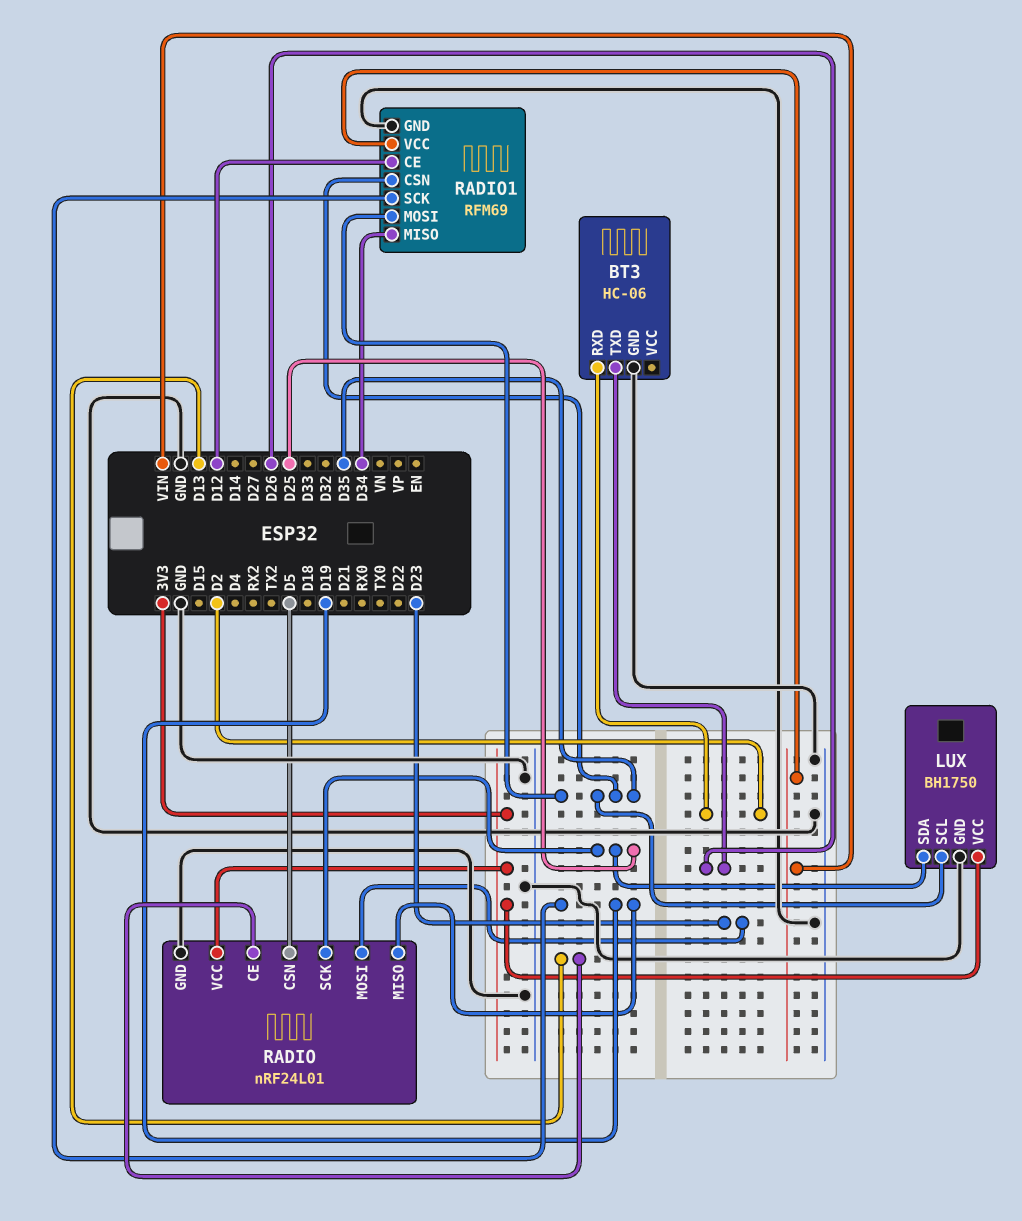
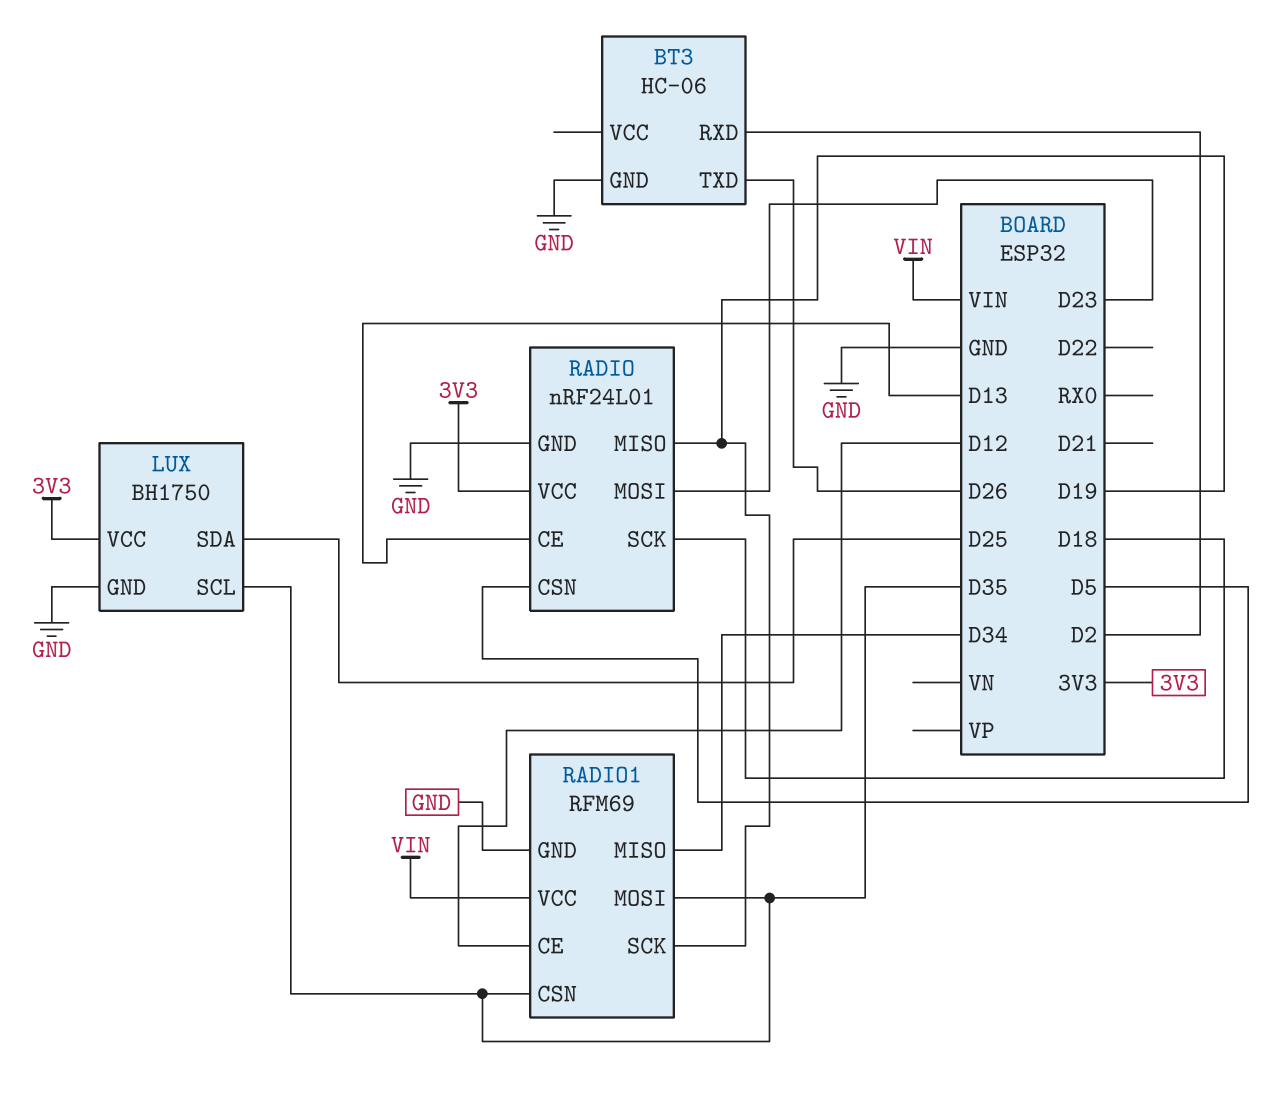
RADIO pin SCK: D25 -> D18

